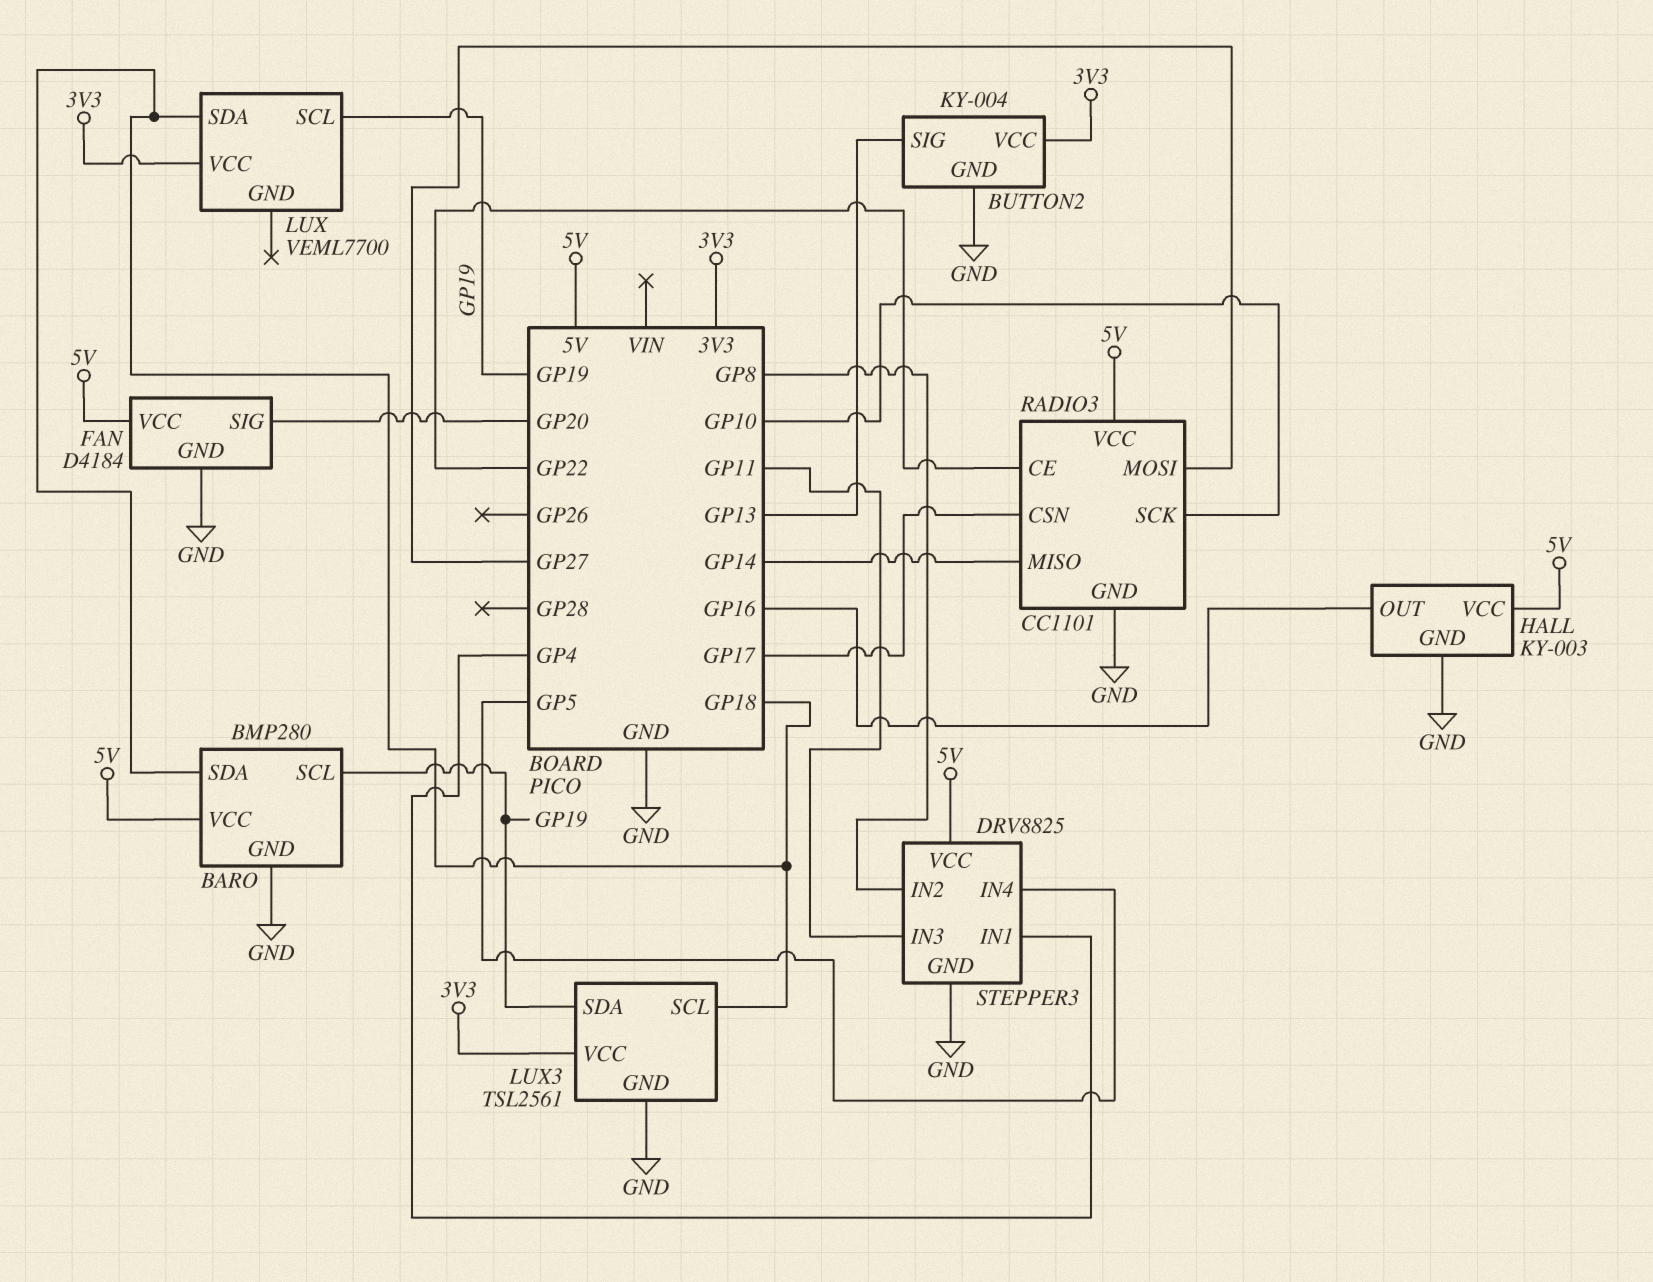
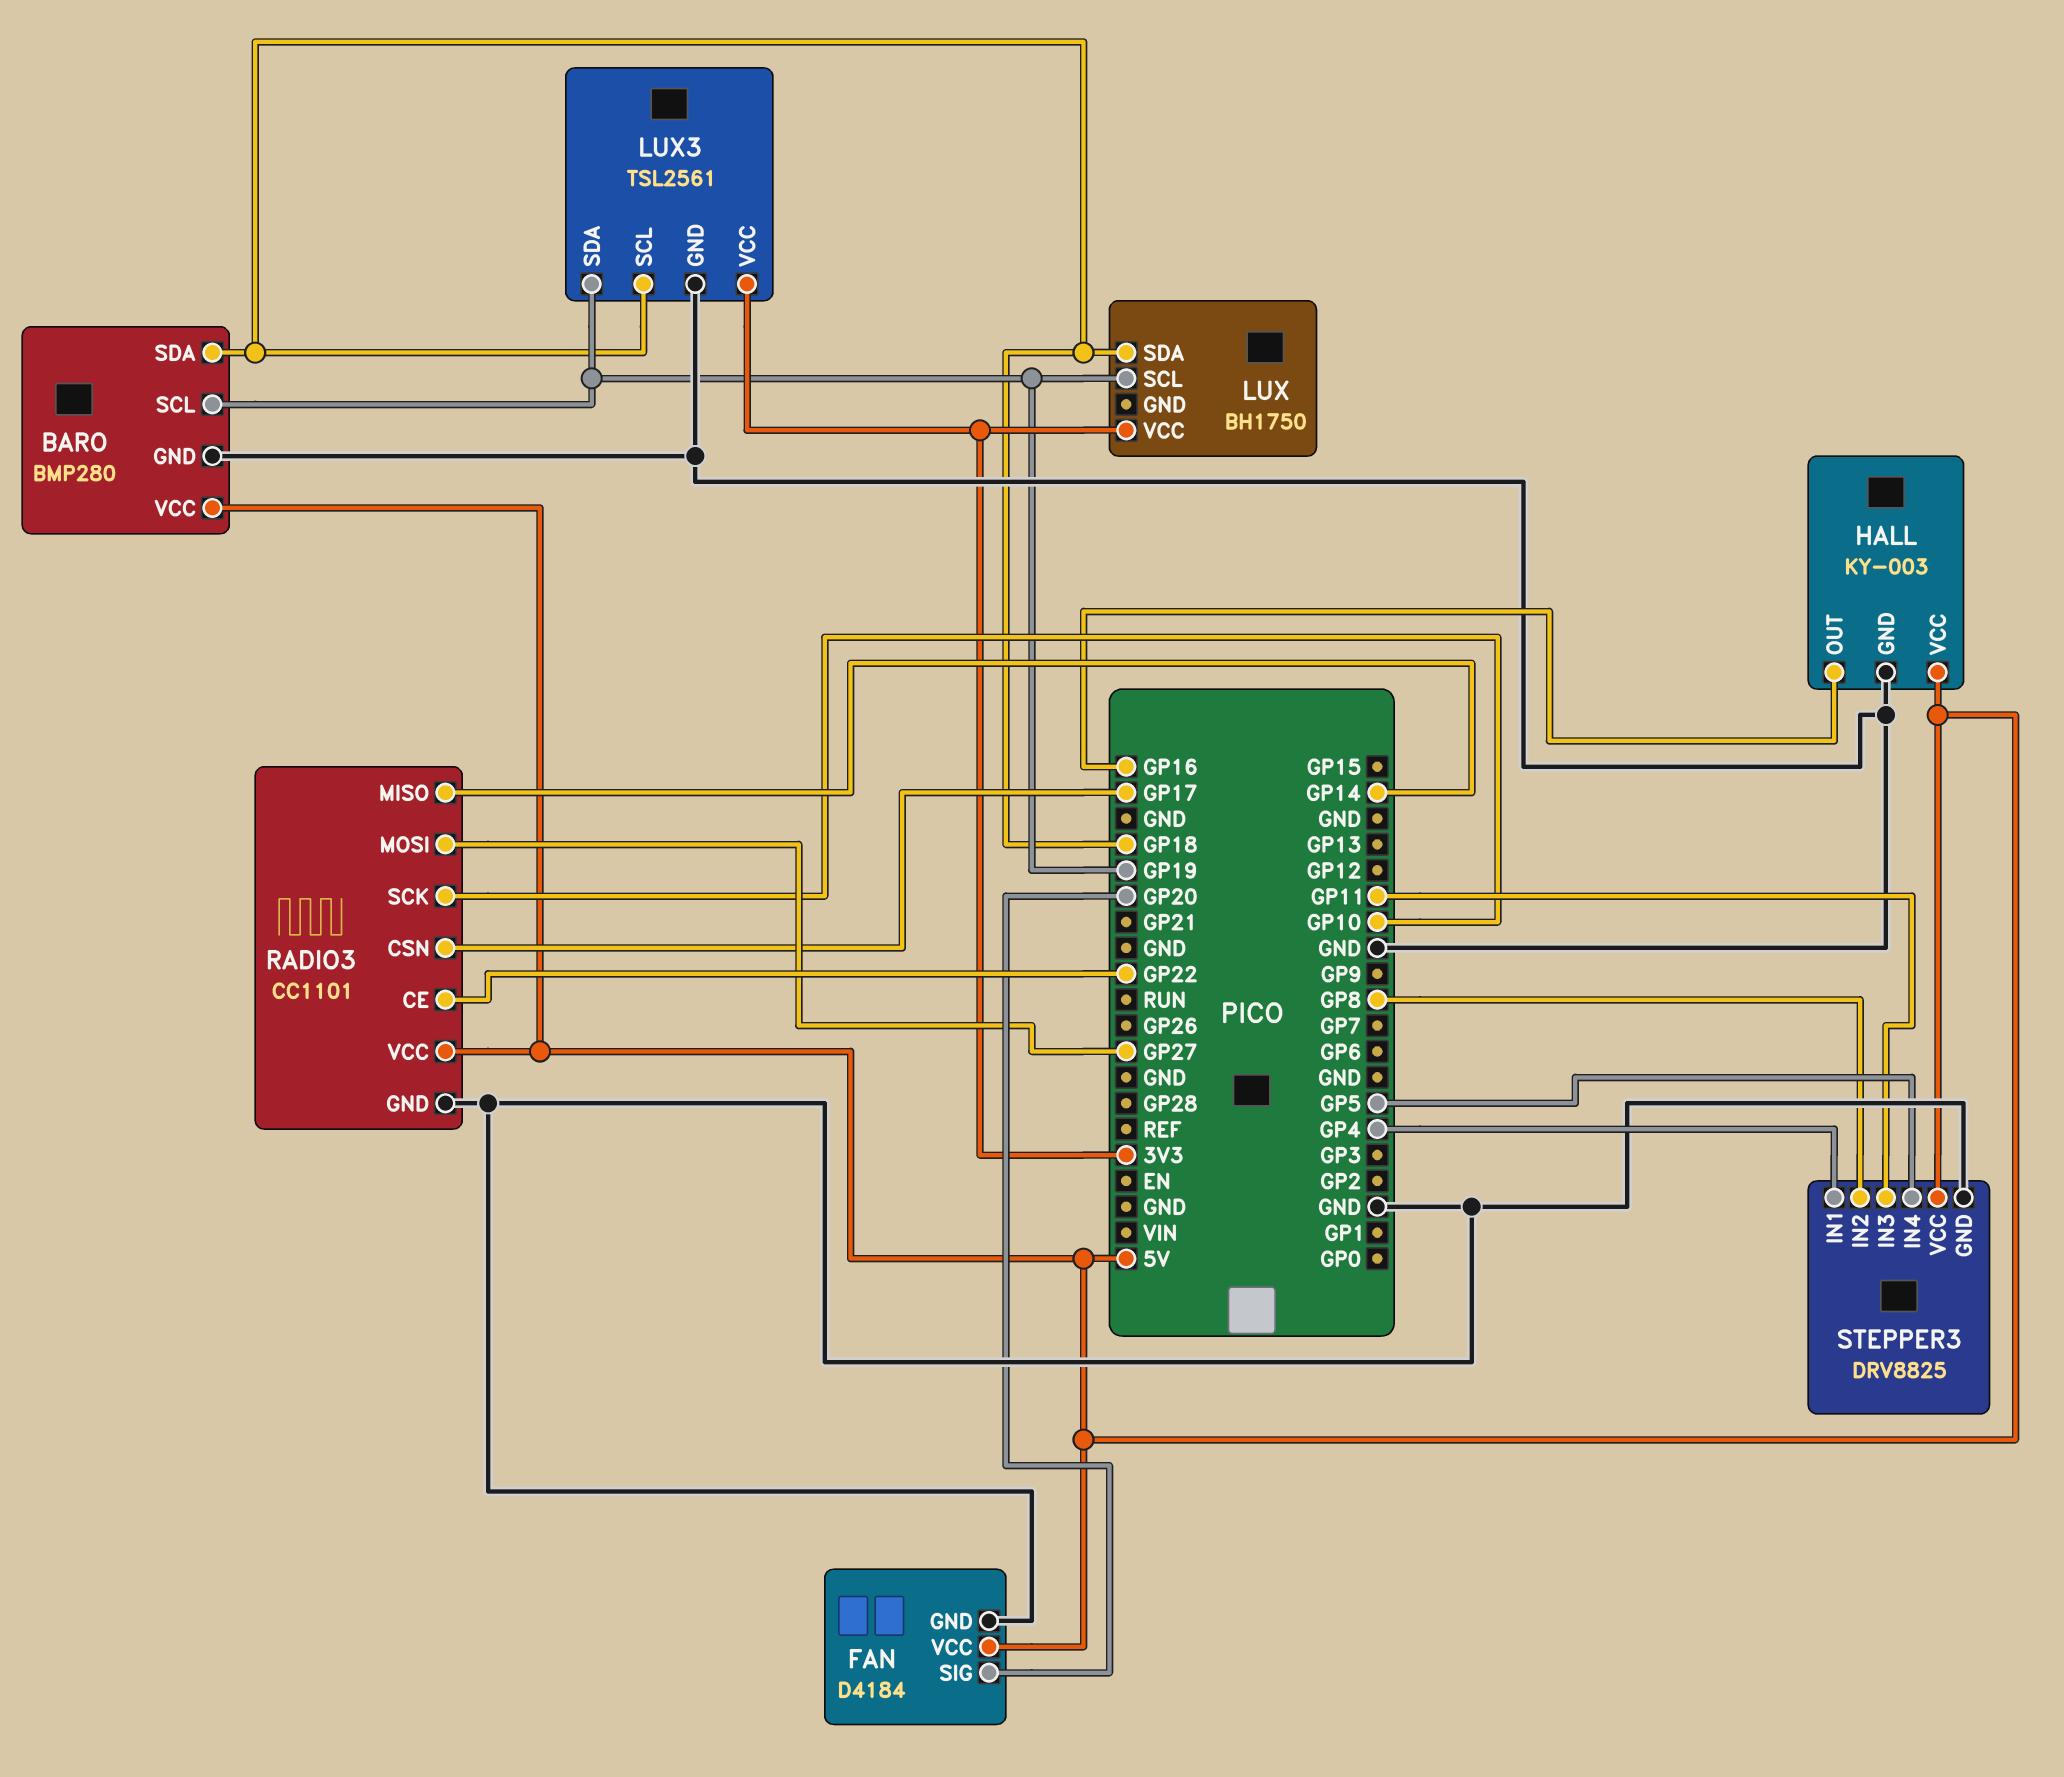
BUTTON2: KY-004 -> none
BUTTON2 pin GND: GND -> none
BUTTON2 pin SIG: GP13 -> none
BUTTON2 pin VCC: 3V3 -> none
LUX: VEML7700 -> BH1750

